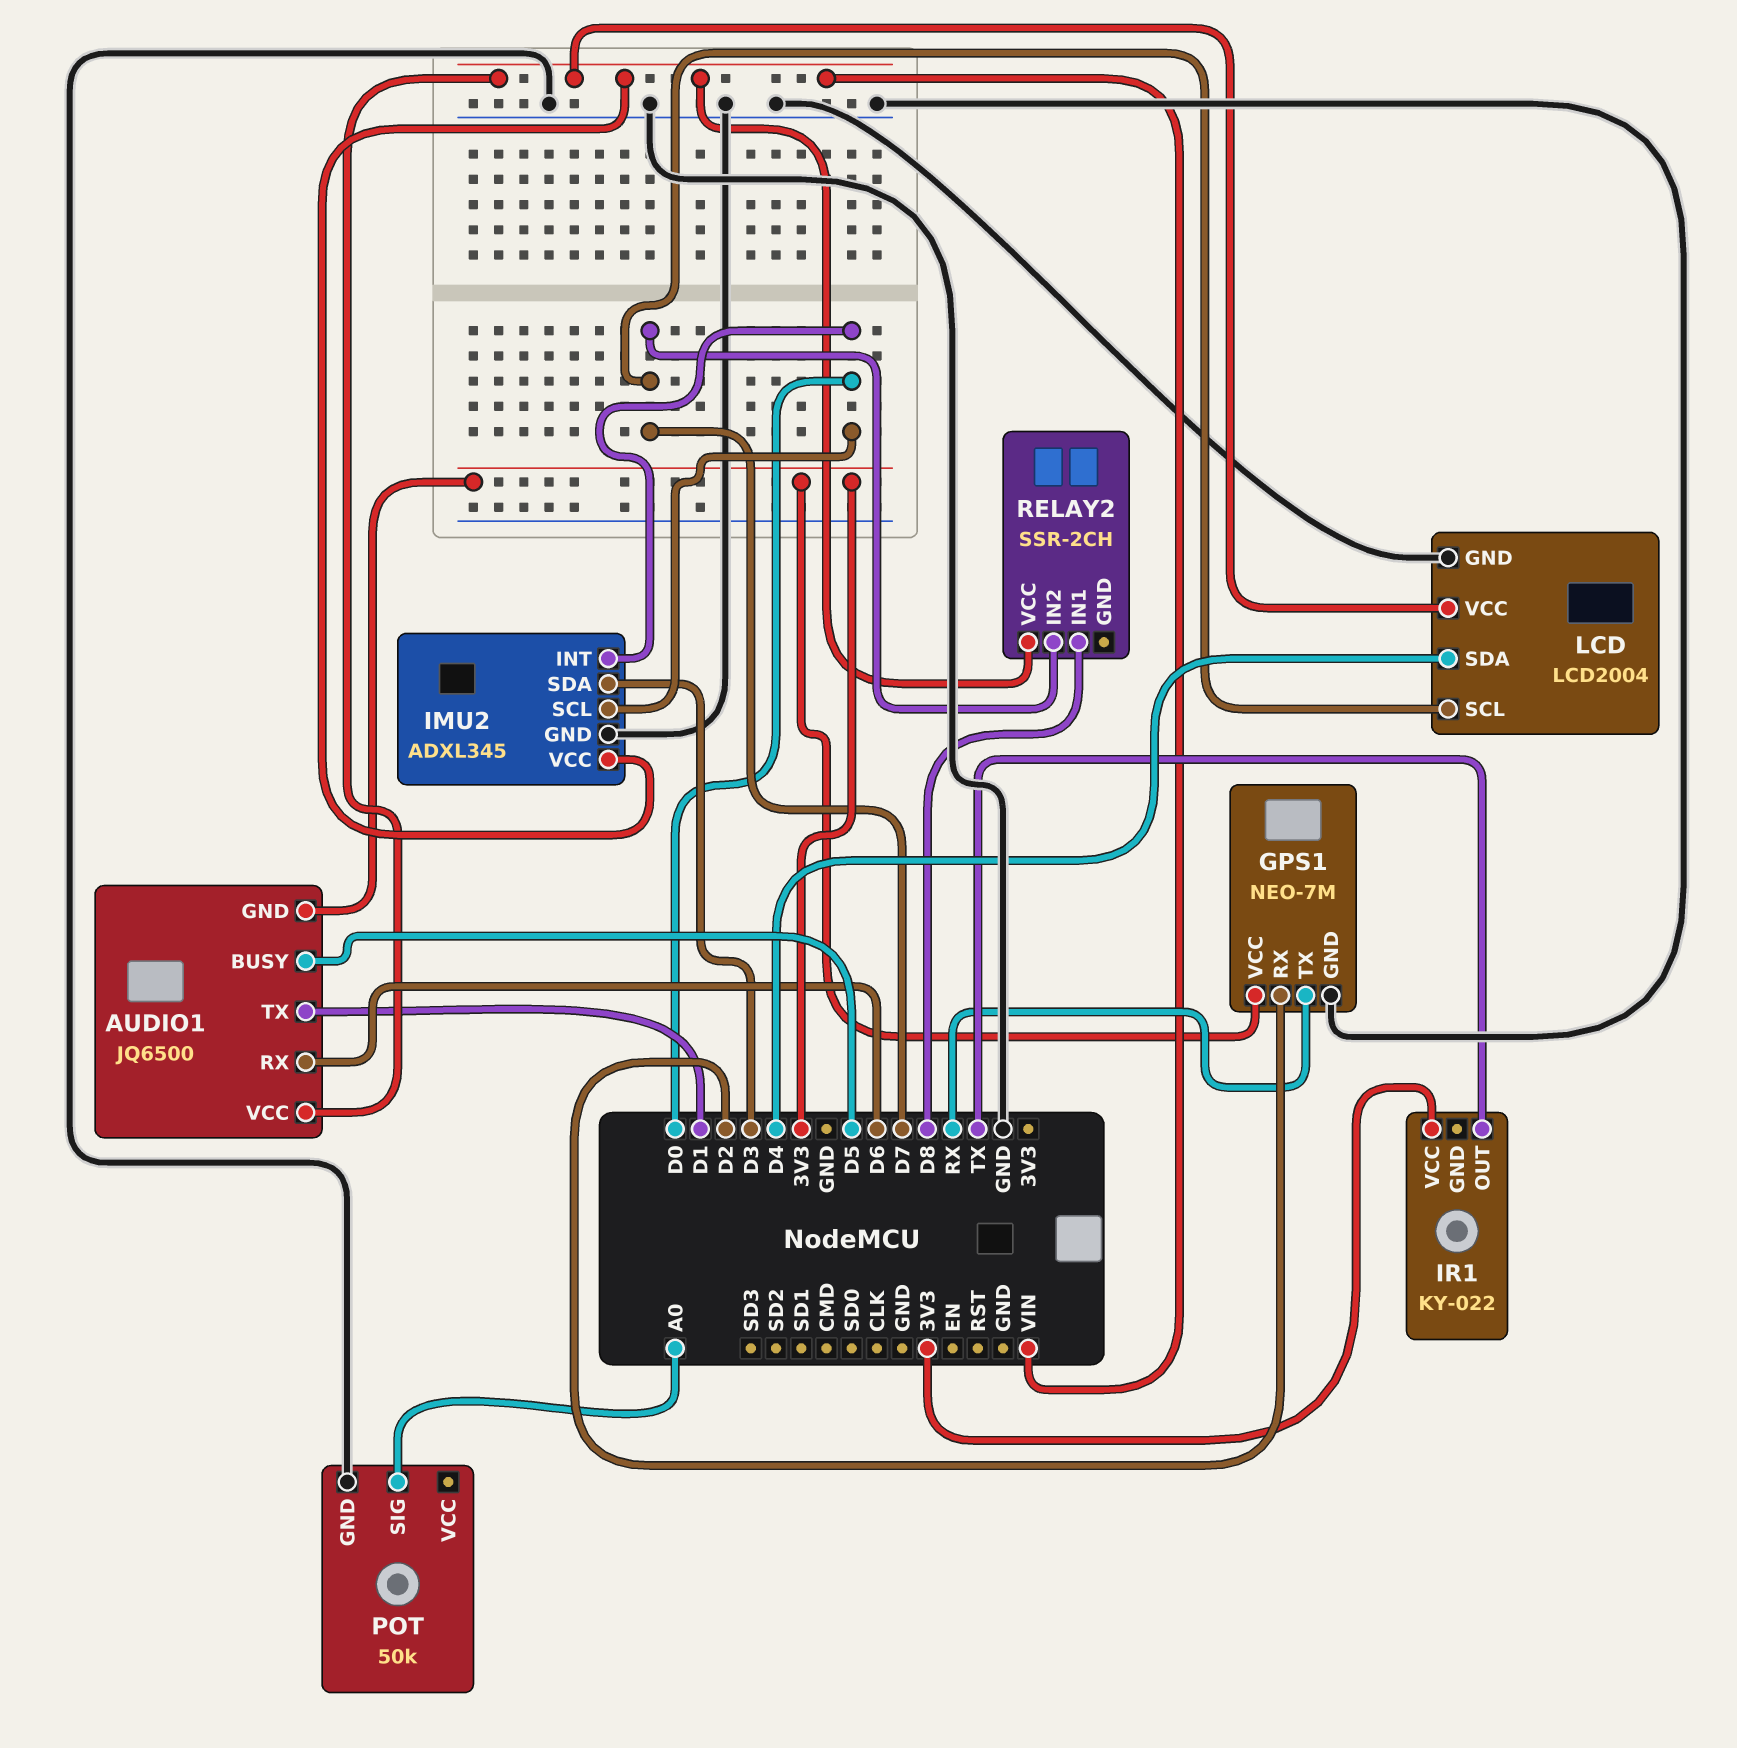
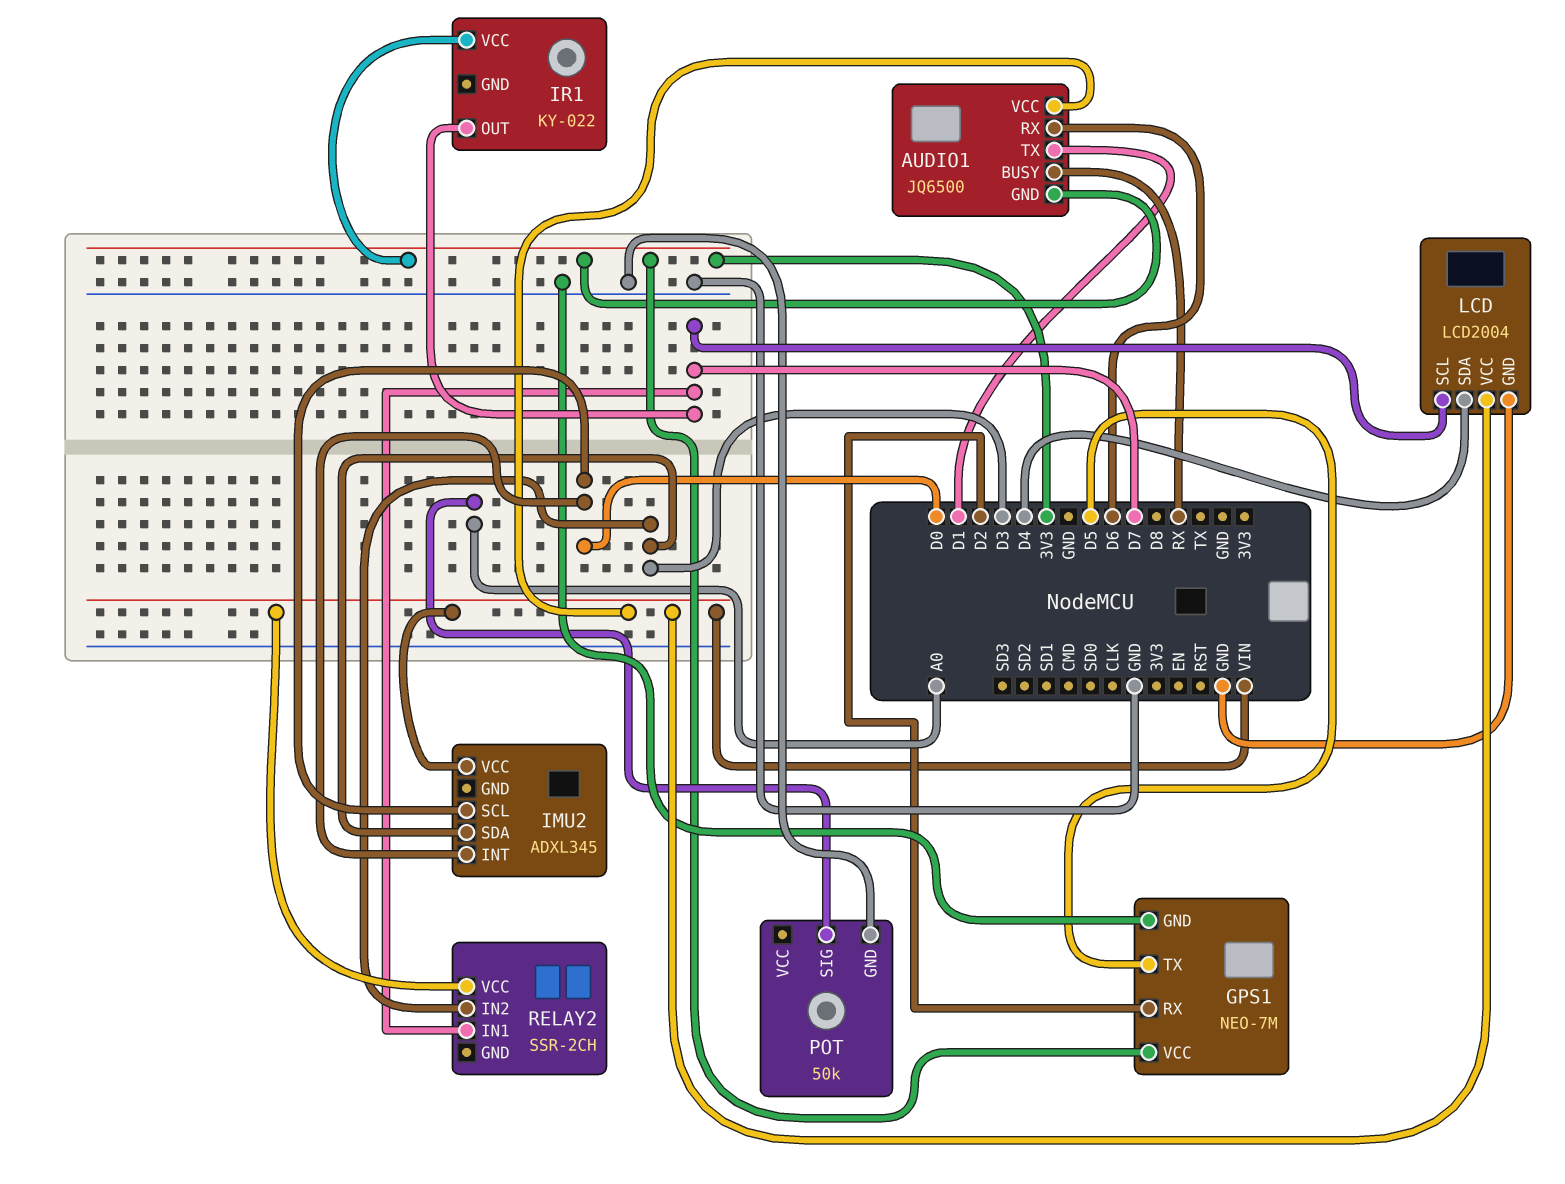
AUDIO1 pin BUSY: D5 -> RX
GPS1 pin TX: RX -> D5
IMU2 pin GND: GND -> none
IR1 pin OUT: TX -> D7
RELAY2 pin IN1: D8 -> D7
RELAY2 pin IN2: D7 -> D3

